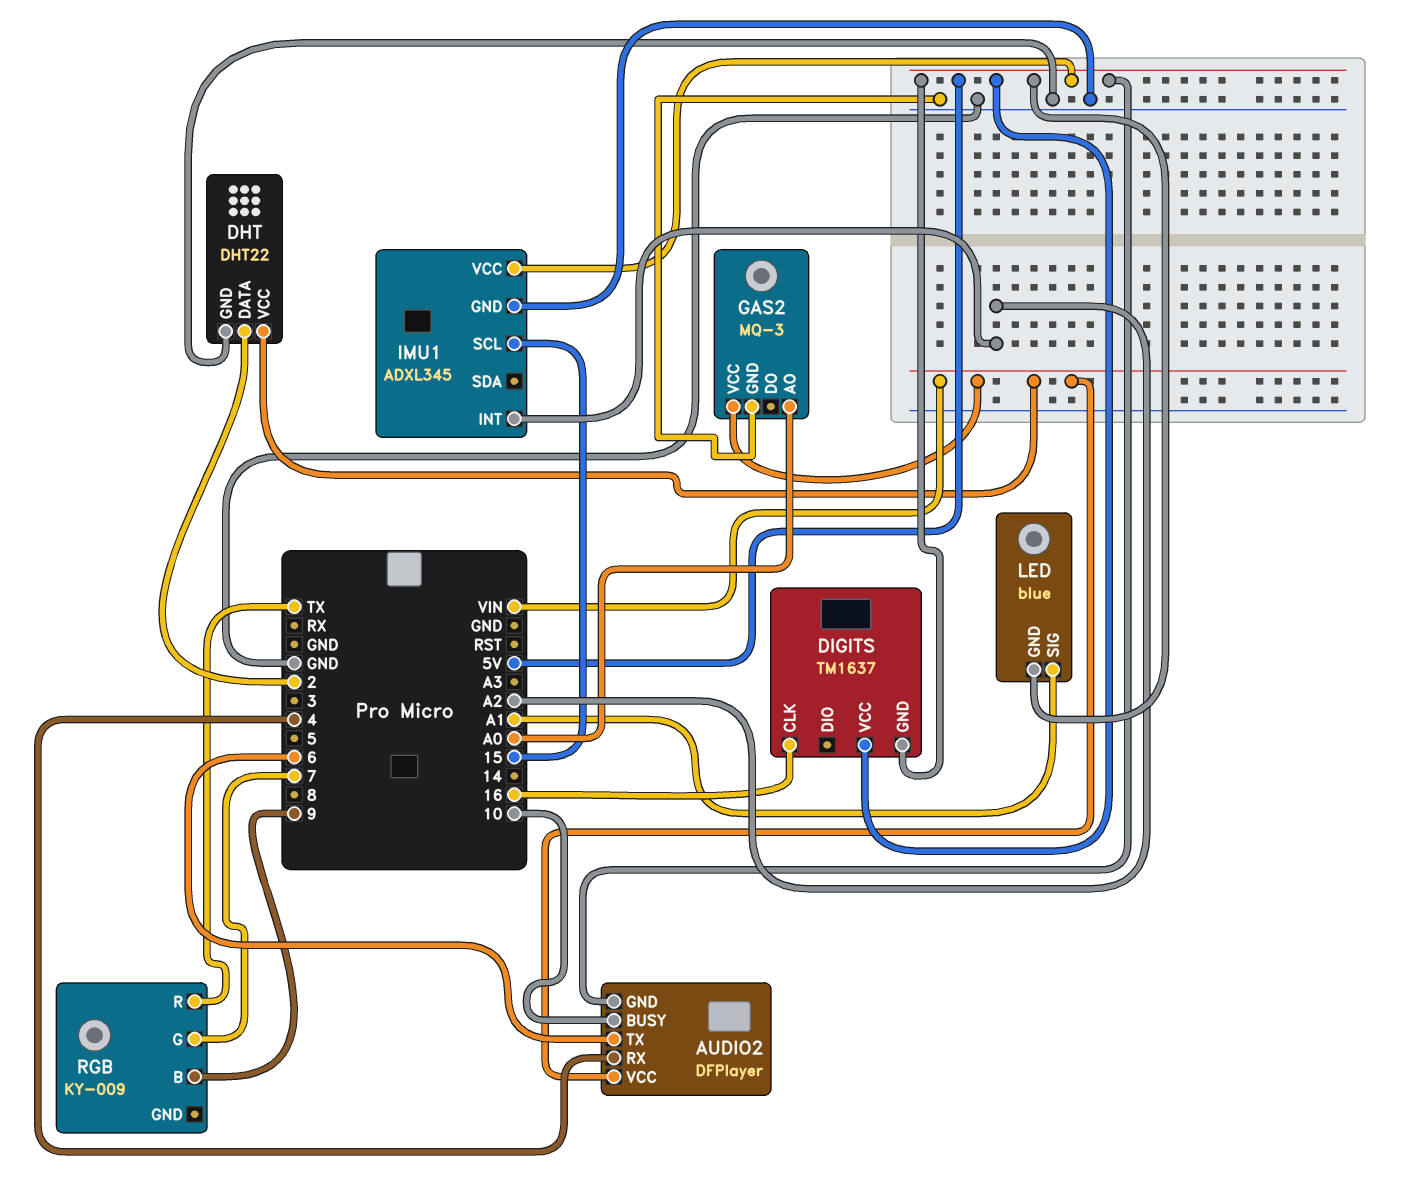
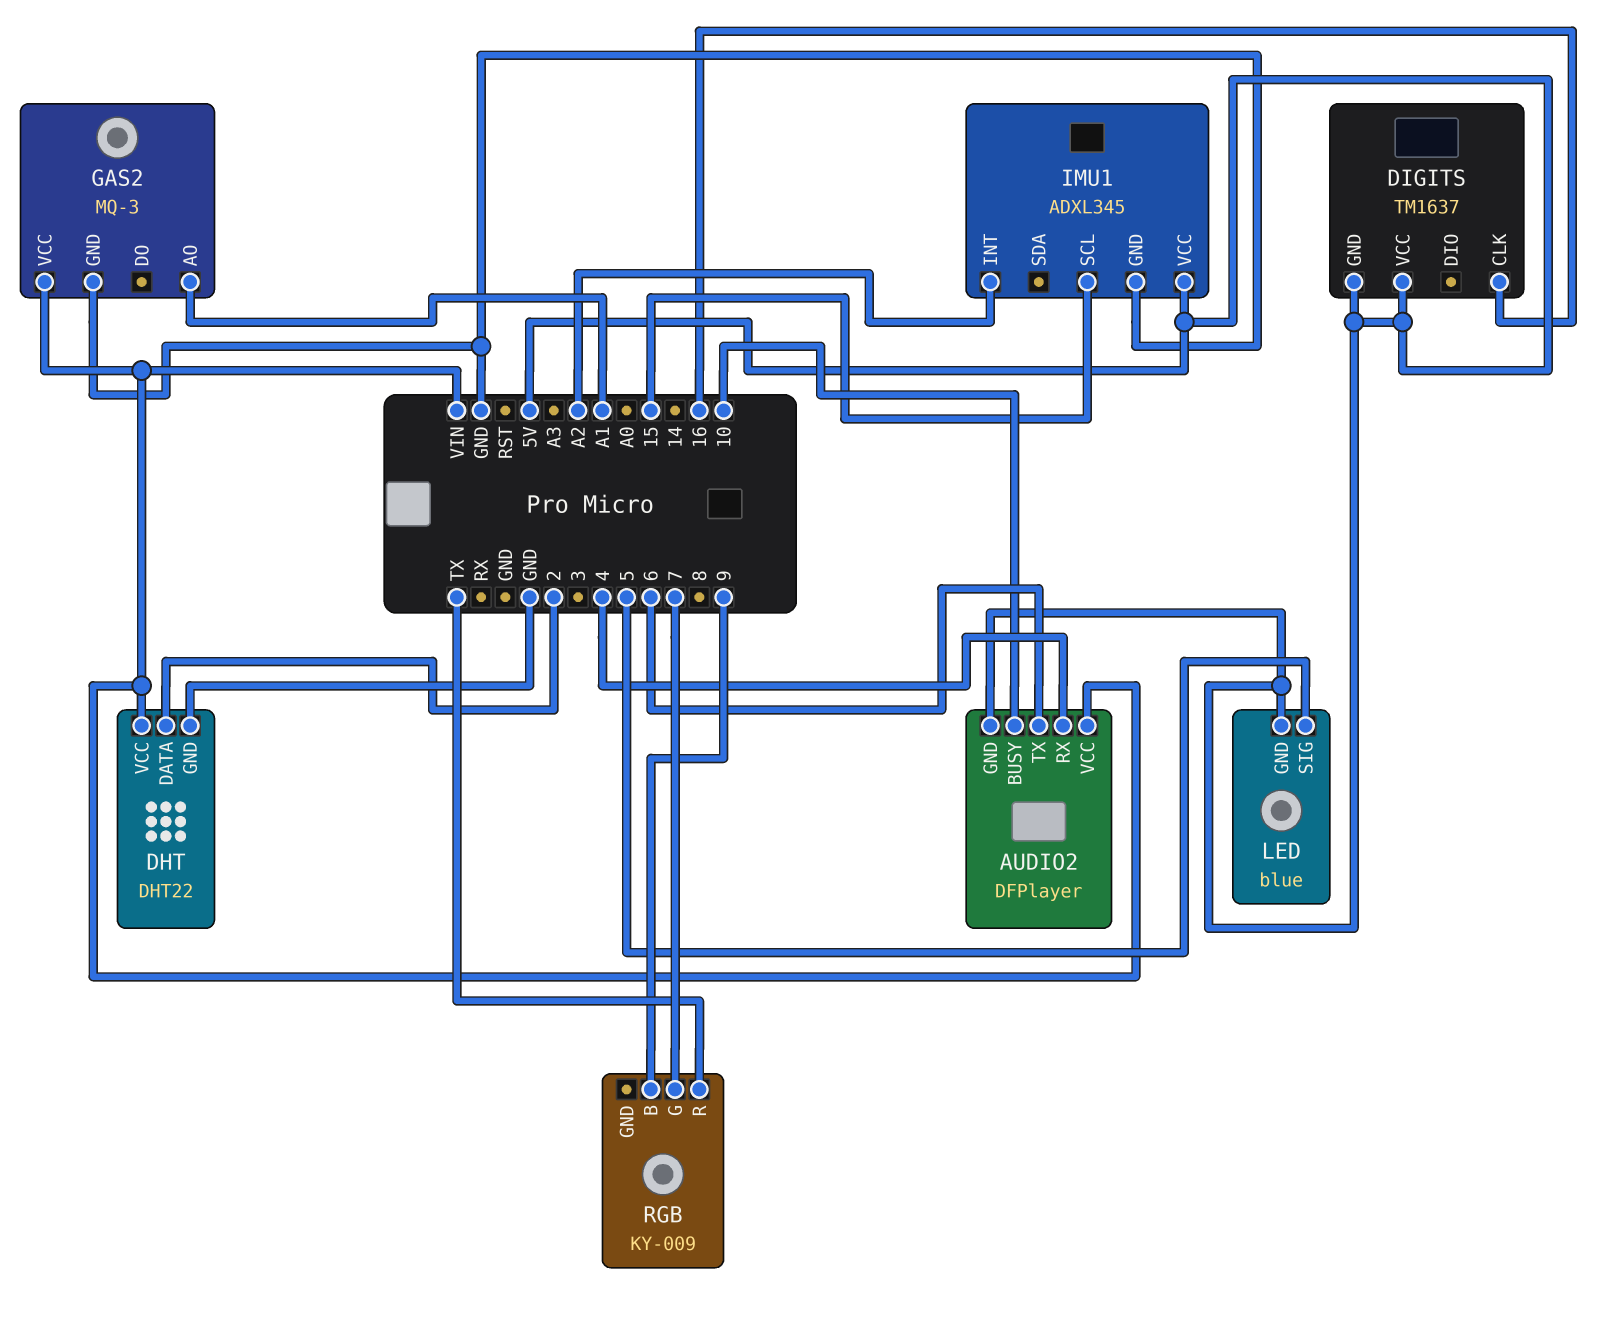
GAS2 pin AO: A0 -> A1
LED pin SIG: A1 -> 5

